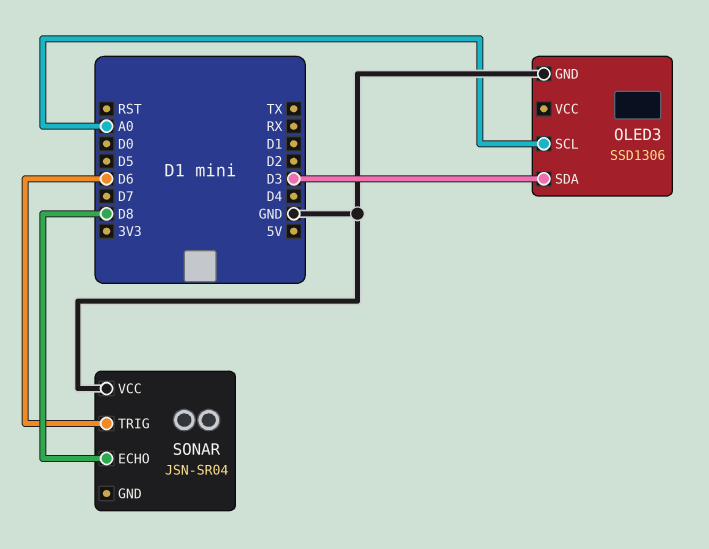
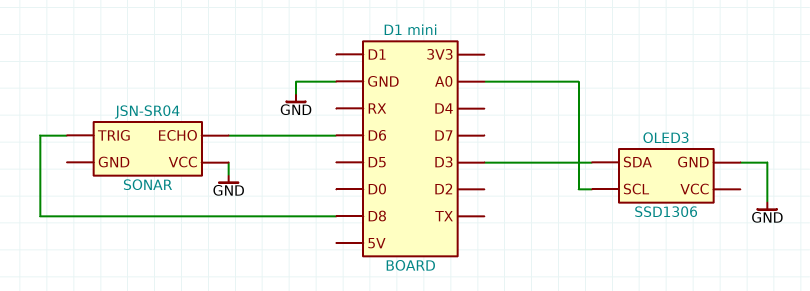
SONAR pin ECHO: D8 -> D6
SONAR pin TRIG: D6 -> D8

